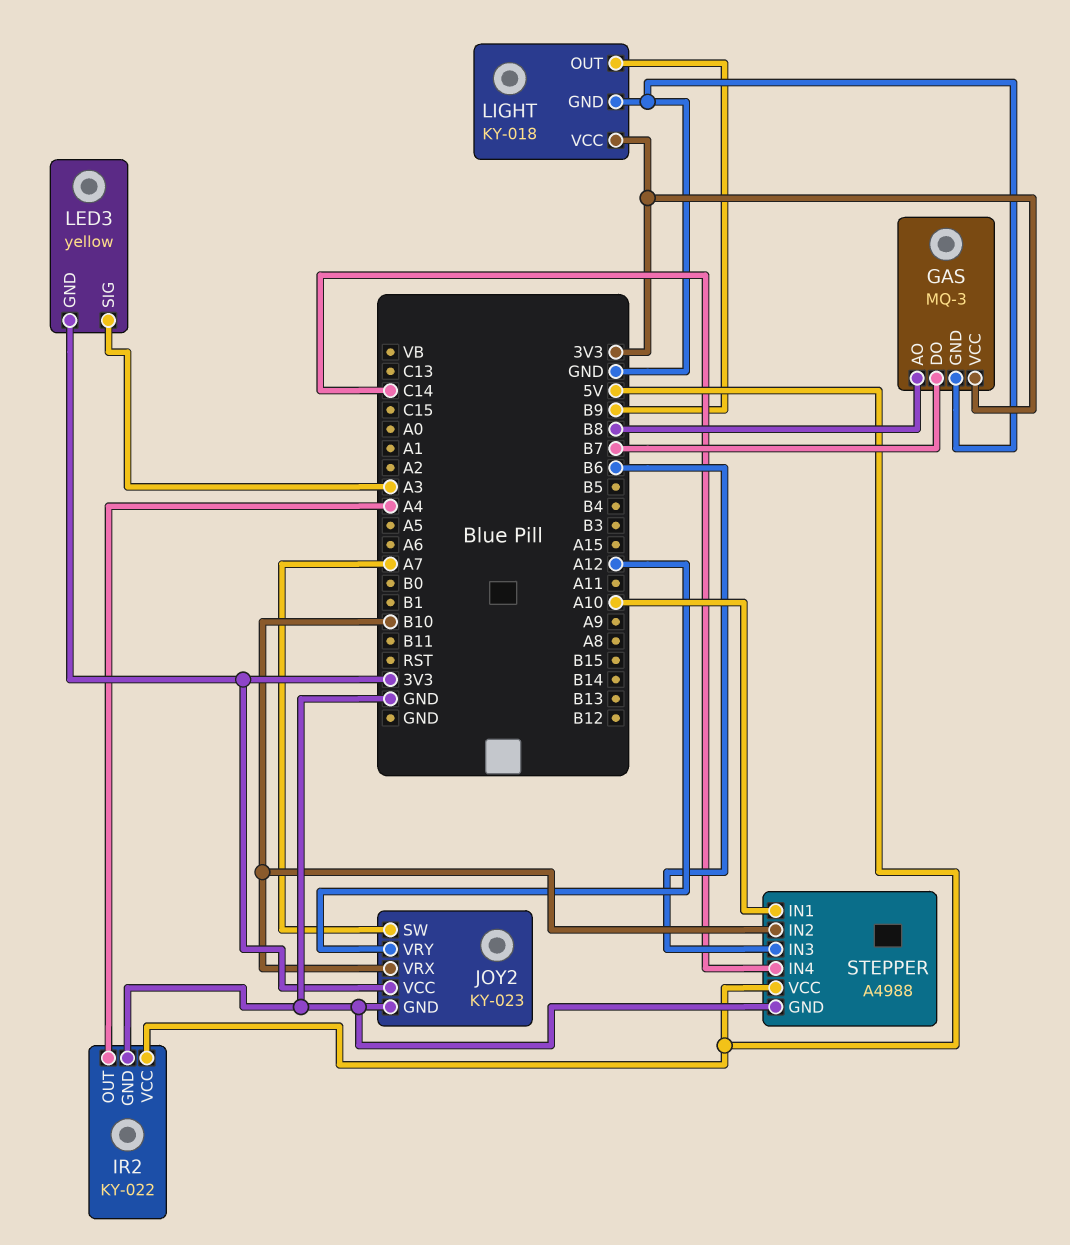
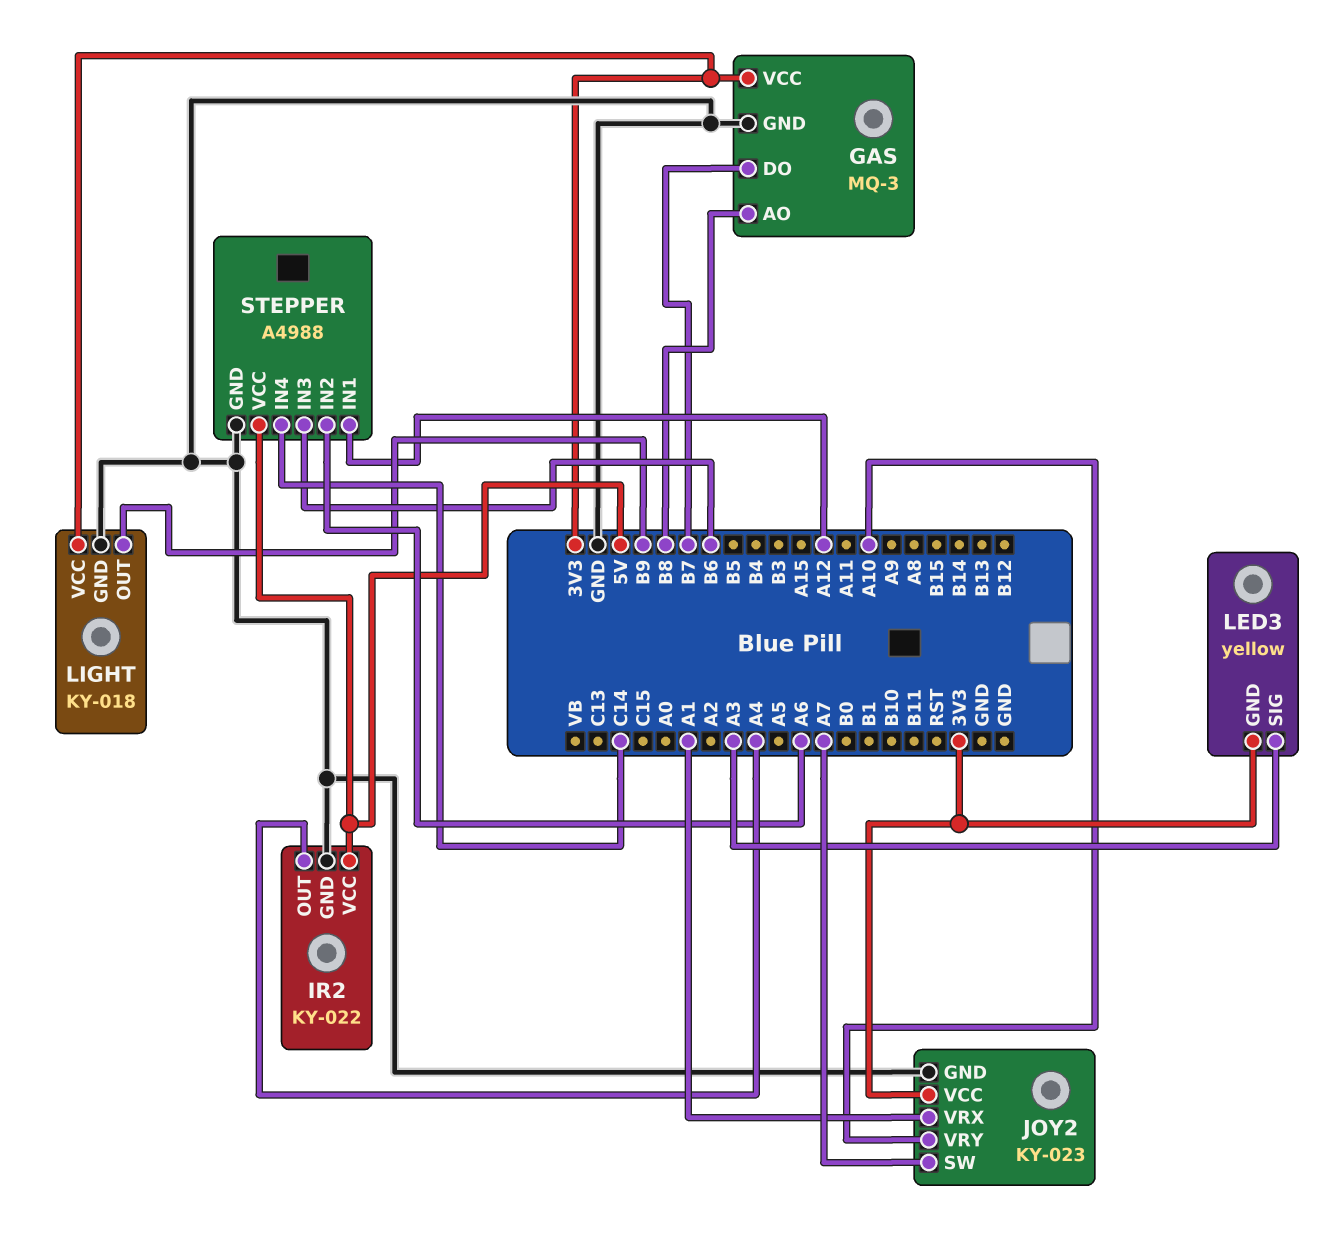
JOY2 pin VRX: B10 -> A1
JOY2 pin VRY: A12 -> A10
STEPPER pin IN1: A10 -> A12
STEPPER pin IN2: B10 -> A6

